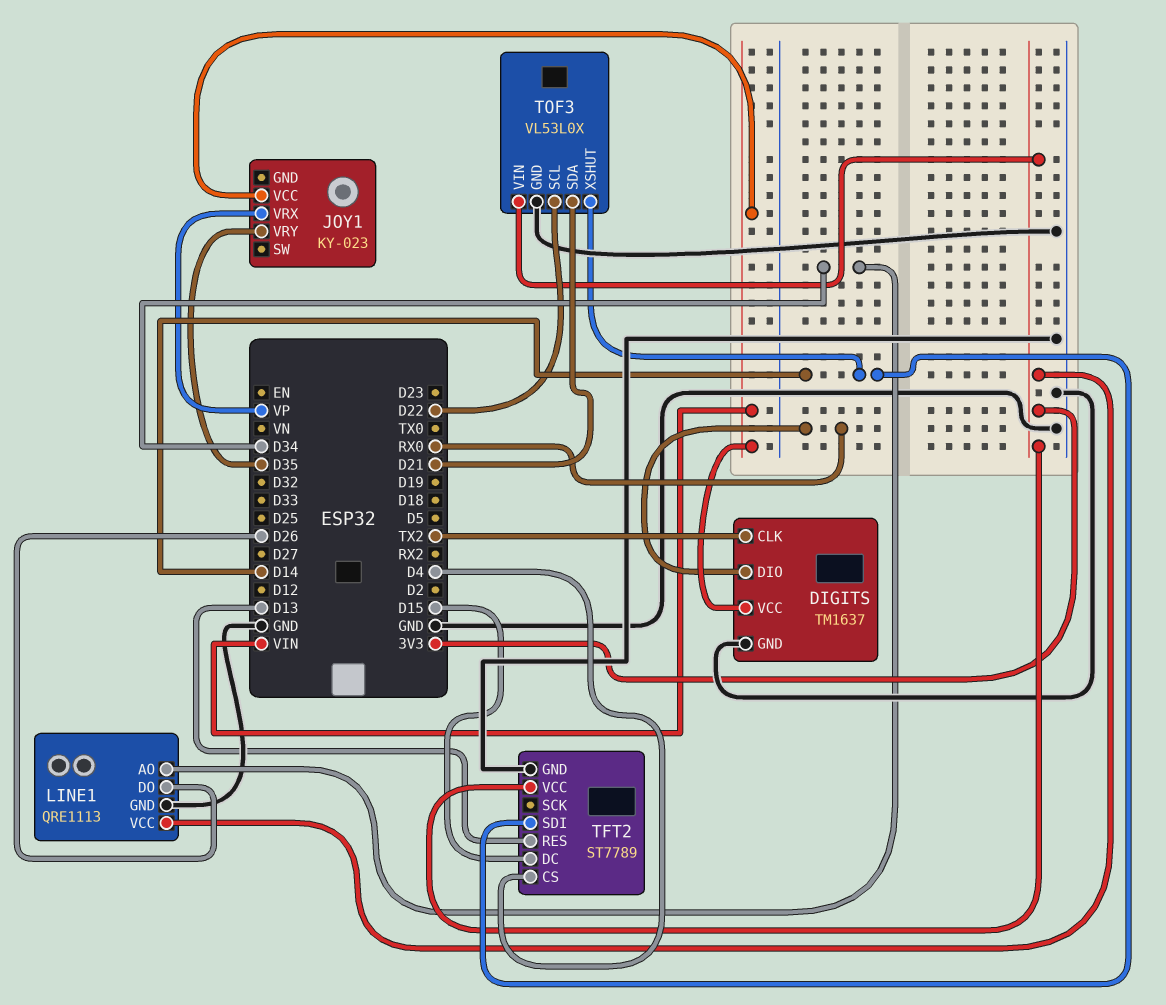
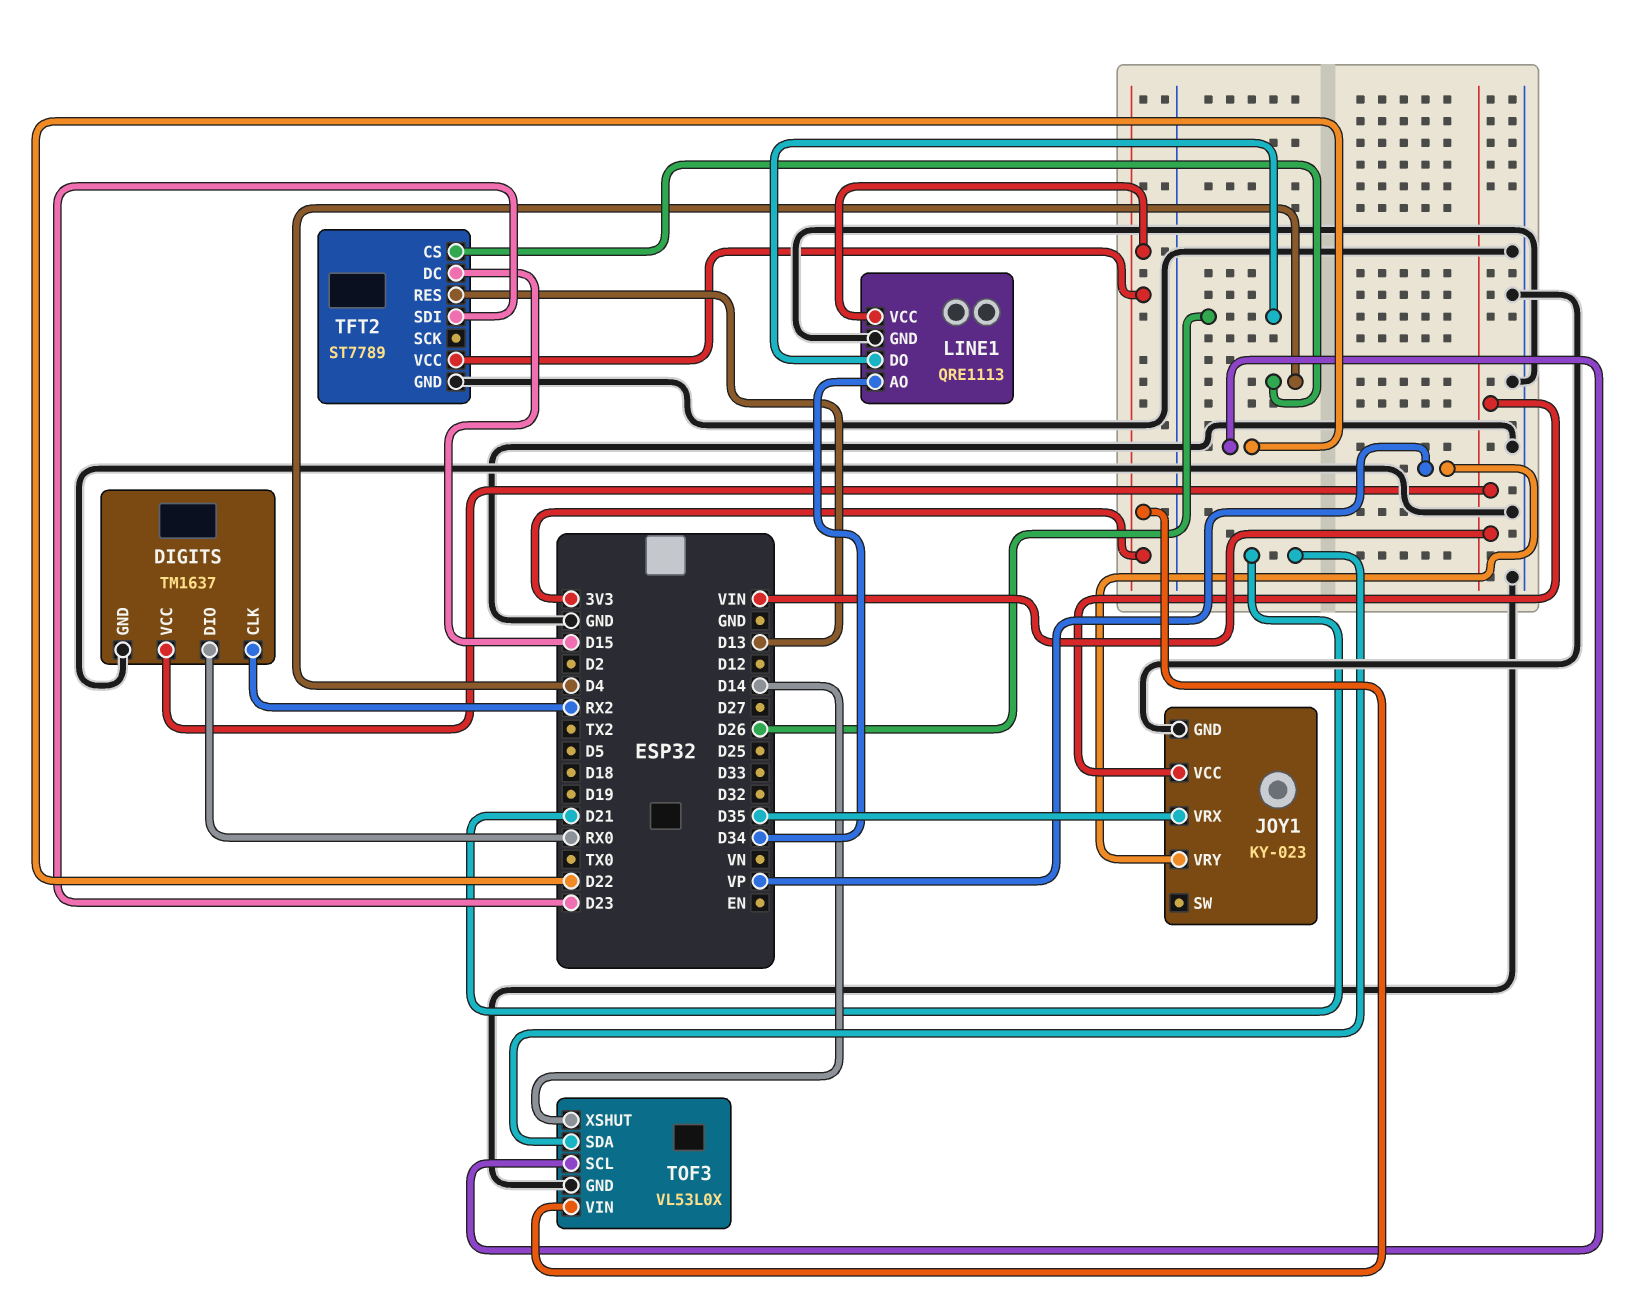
DIGITS pin CLK: TX2 -> RX2
JOY1 pin GND: none -> GND
JOY1 pin VRX: VP -> D35
JOY1 pin VRY: D35 -> VP
TFT2 pin SDI: D14 -> D23

